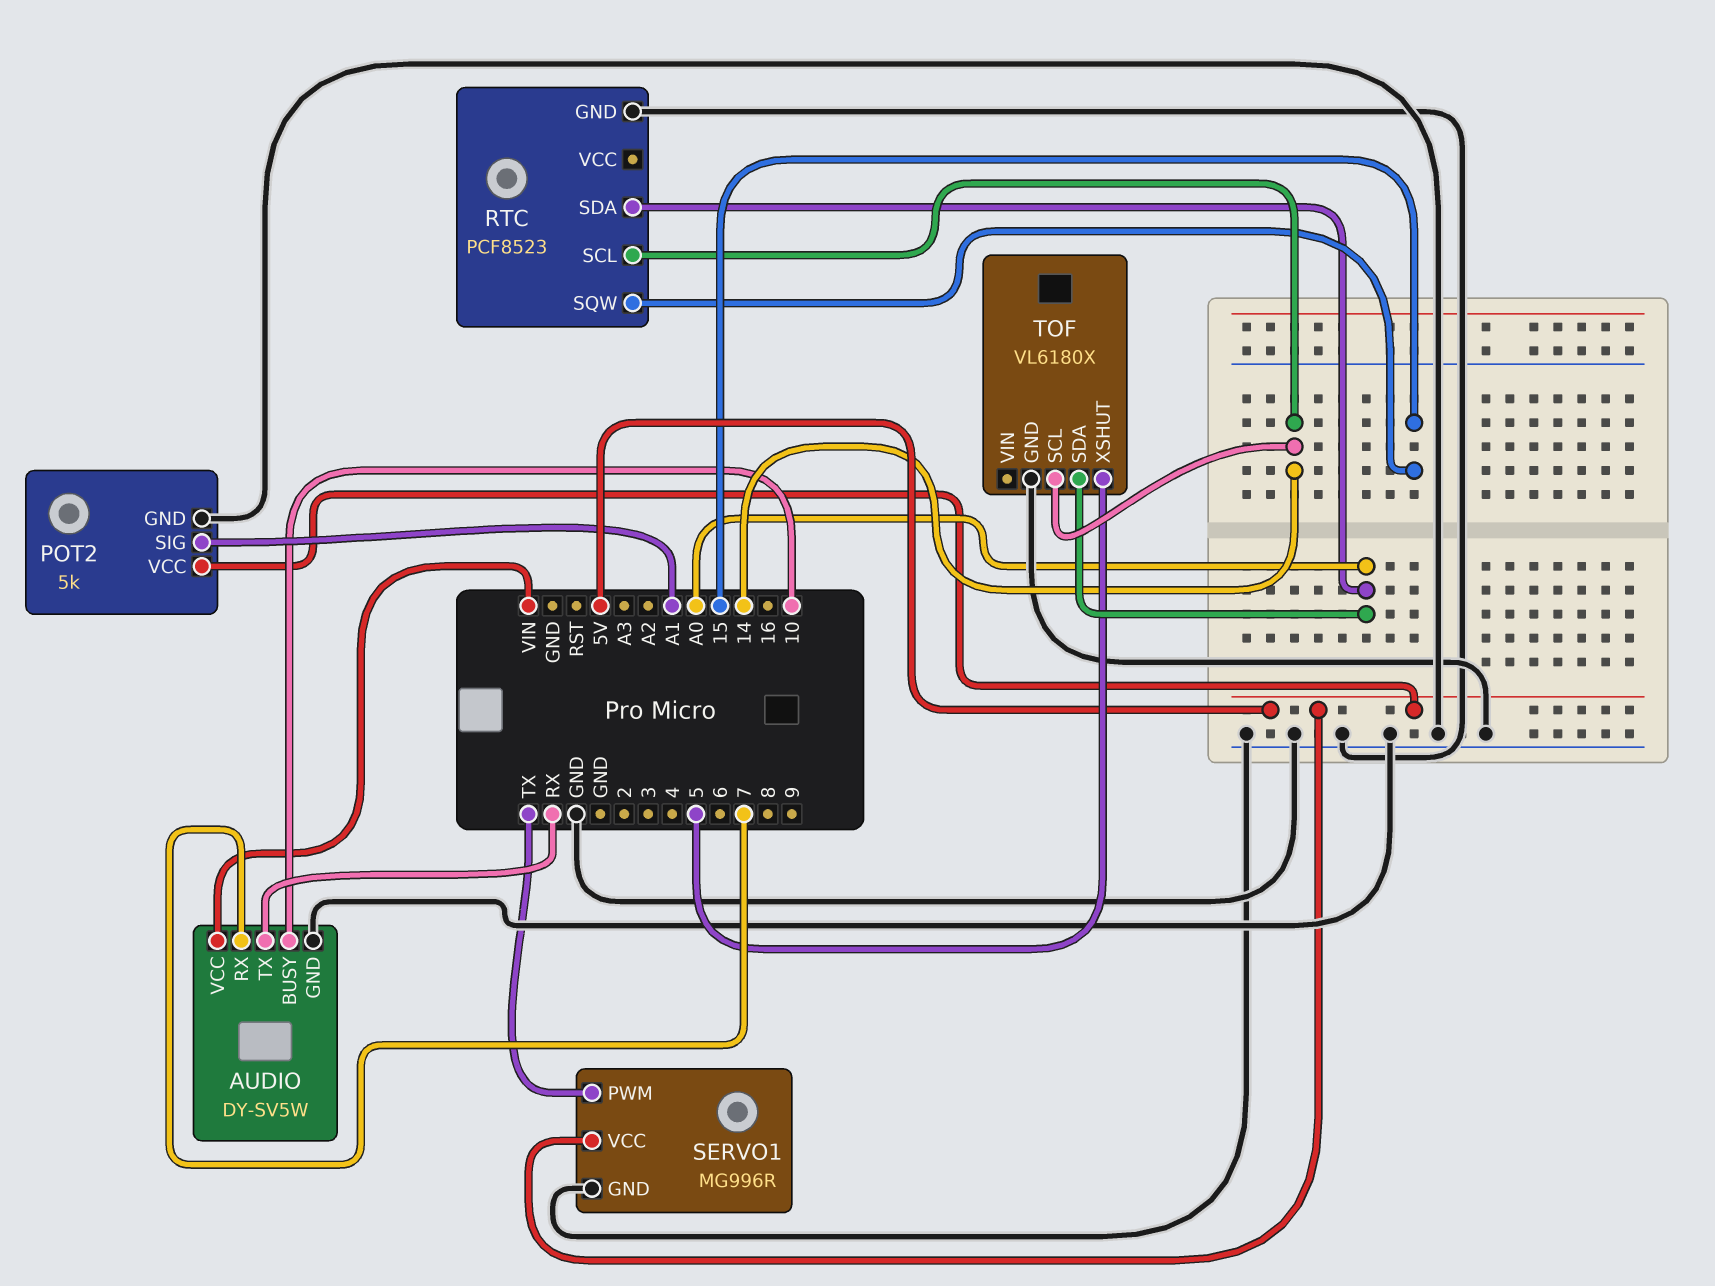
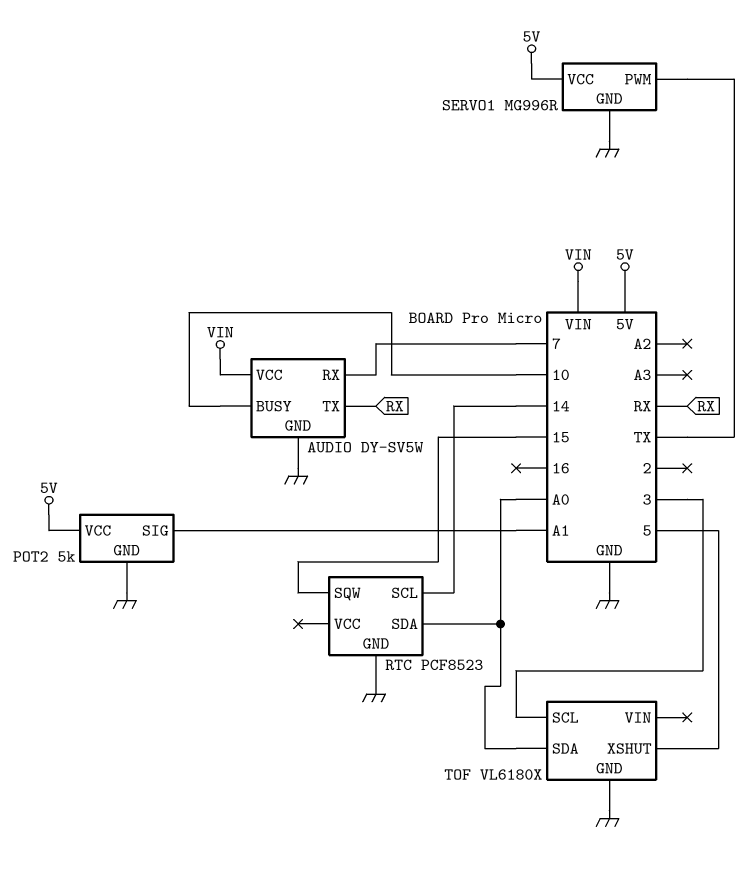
TOF pin SCL: 14 -> 3

